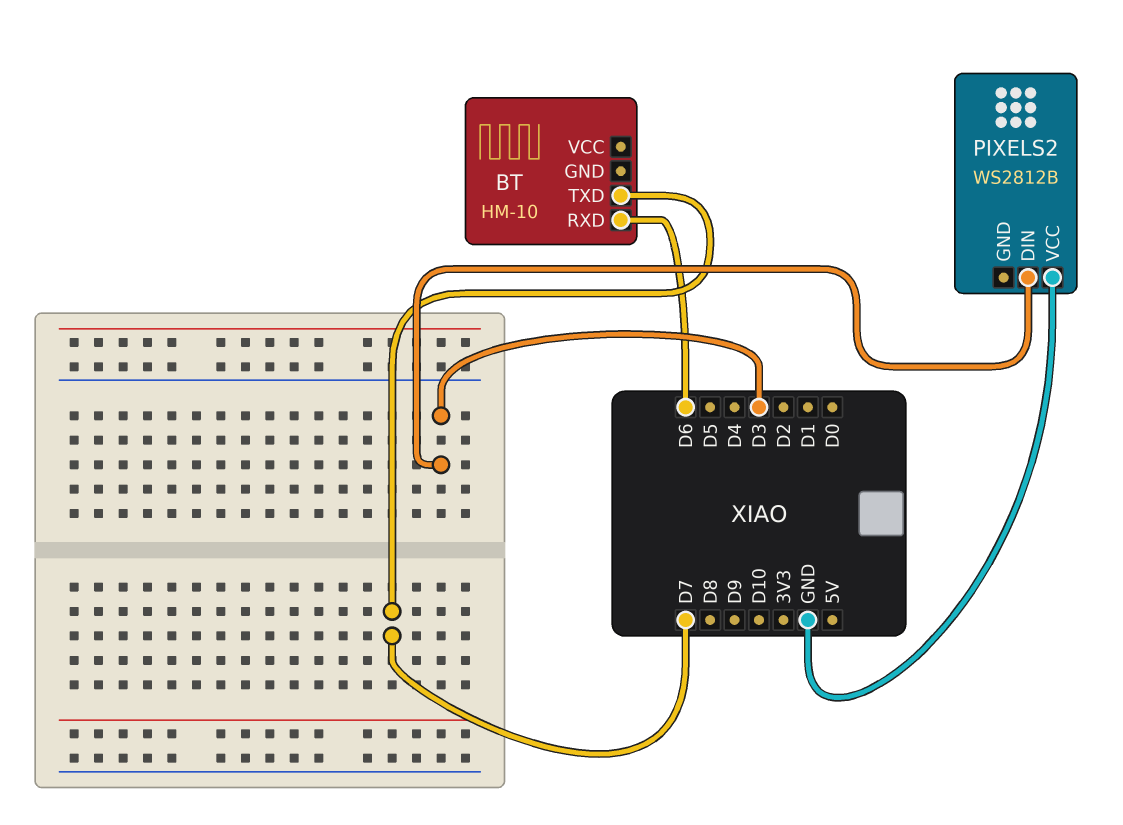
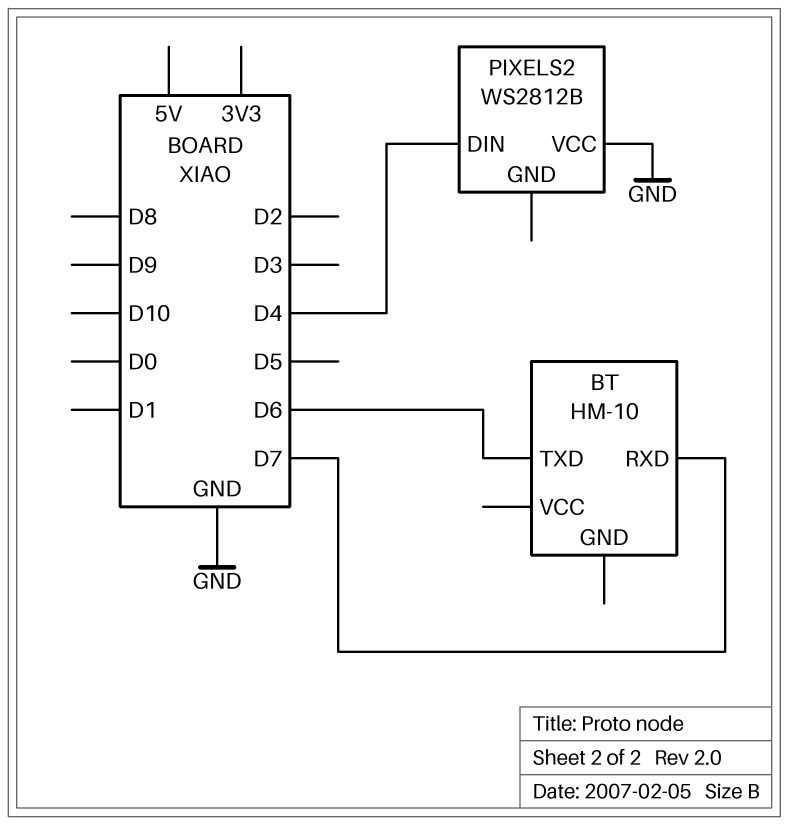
BT pin RXD: D6 -> D7
BT pin TXD: D7 -> D6
PIXELS2 pin DIN: D3 -> D4

